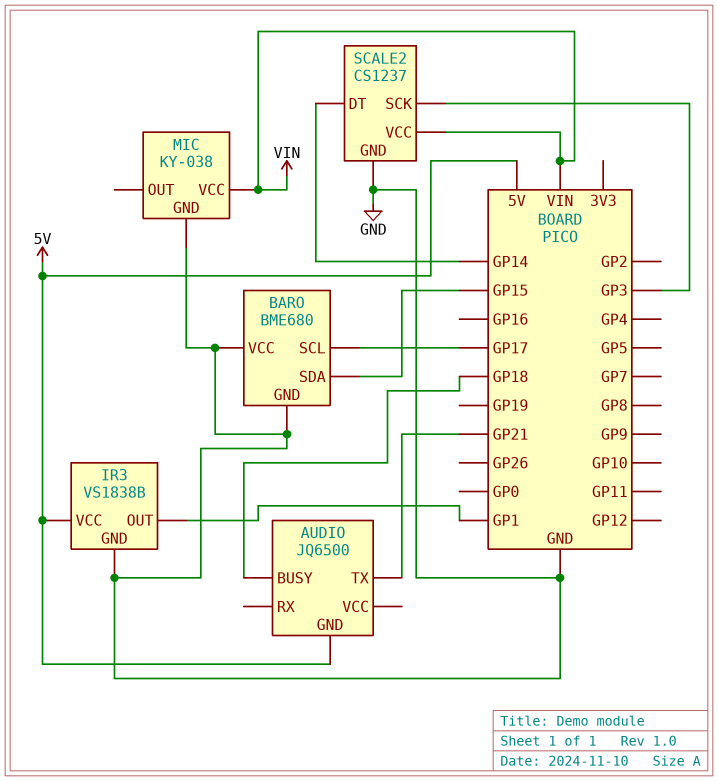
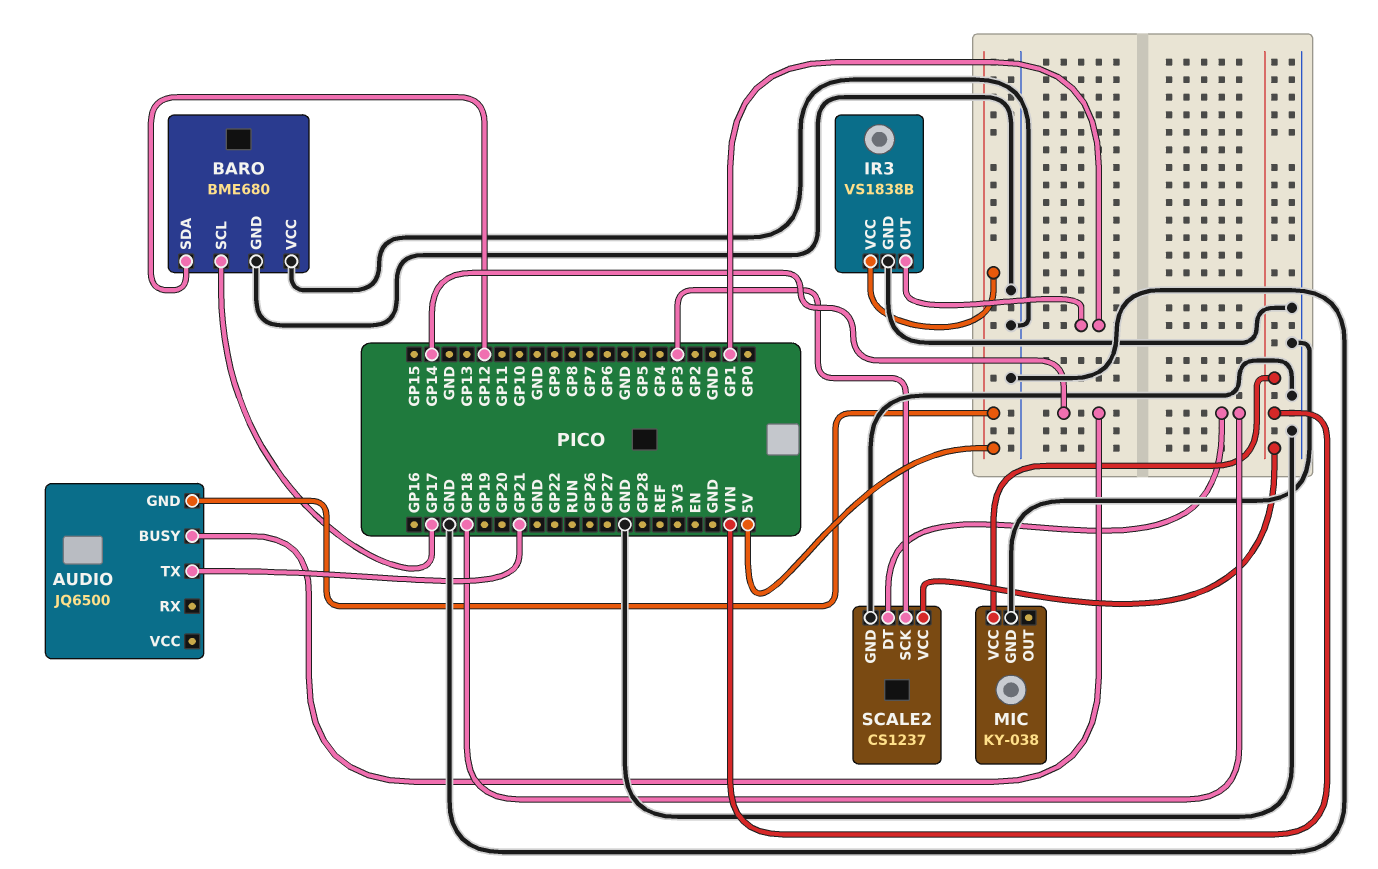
AUDIO pin BUSY: GP18 -> GP14
BARO pin SDA: GP15 -> GP12
SCALE2 pin DT: GP14 -> GP18

